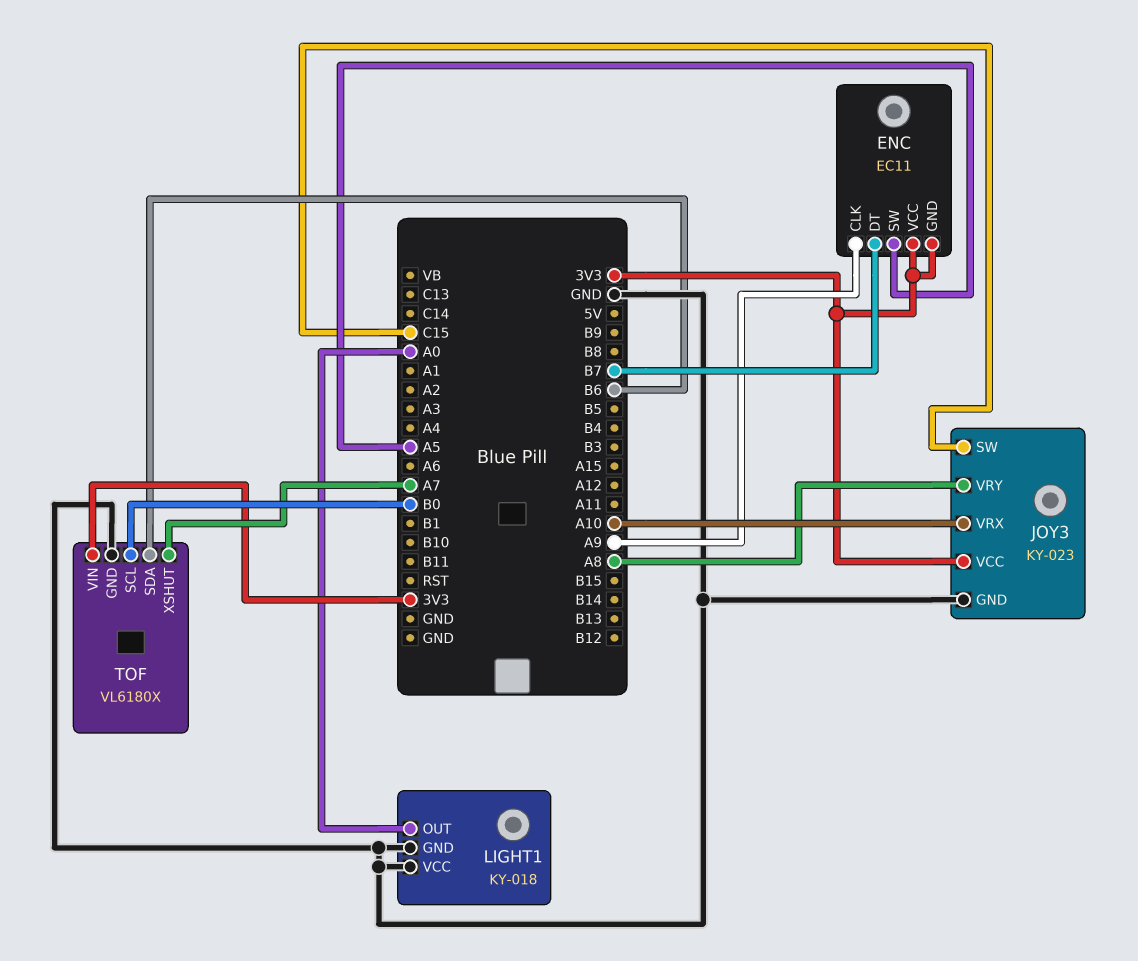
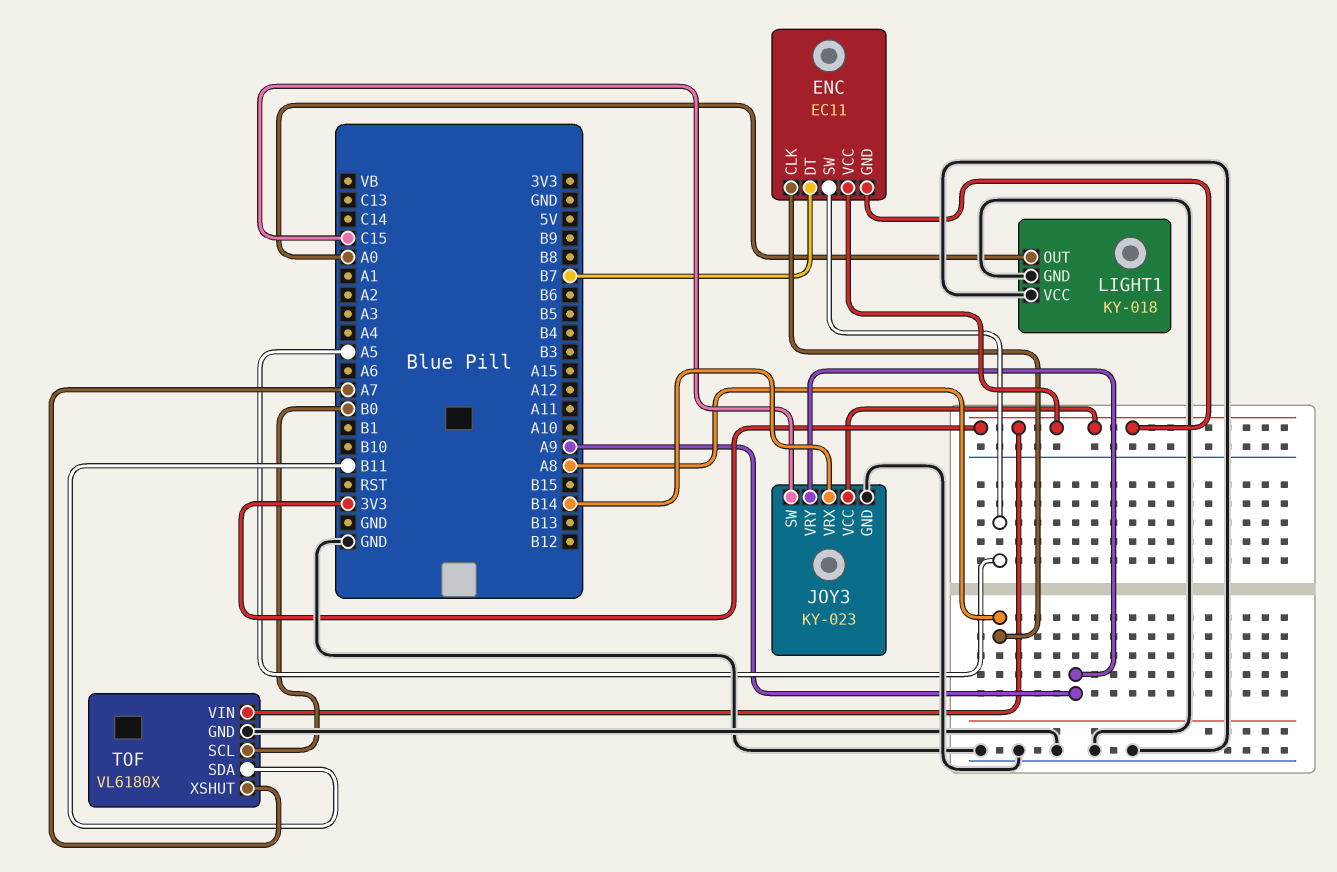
ENC pin CLK: A9 -> A8
JOY3 pin VRX: A10 -> B14
JOY3 pin VRY: A8 -> A9
TOF pin SDA: B6 -> B11

